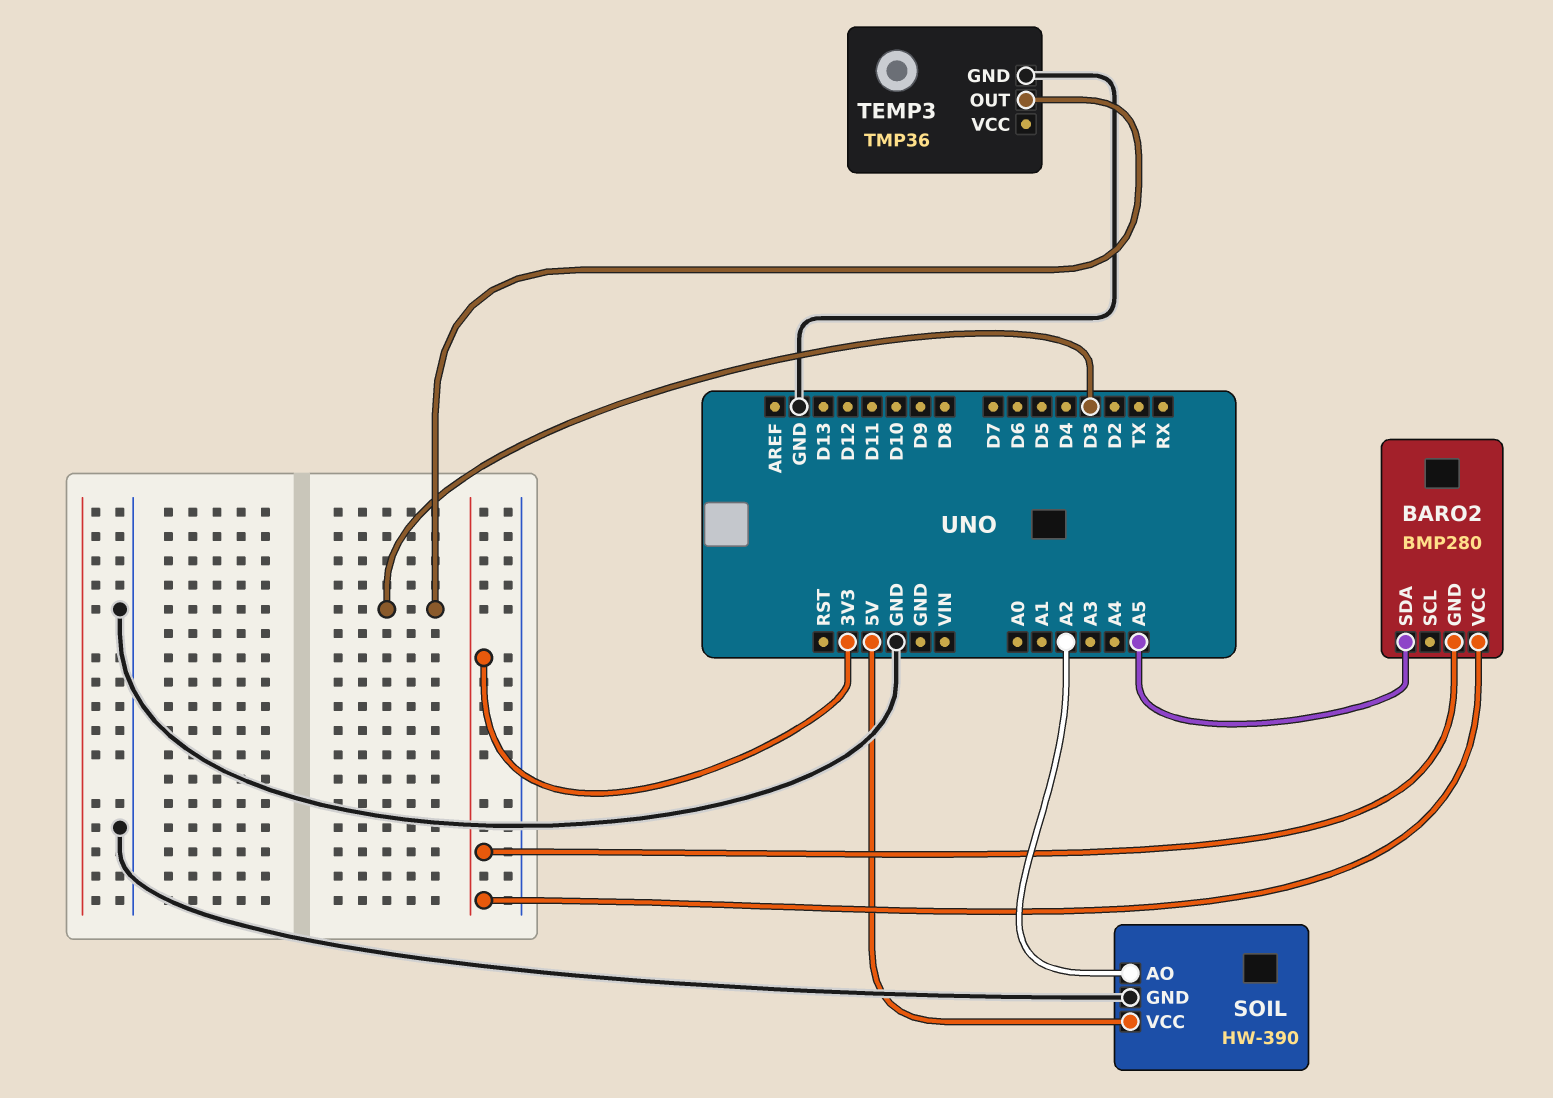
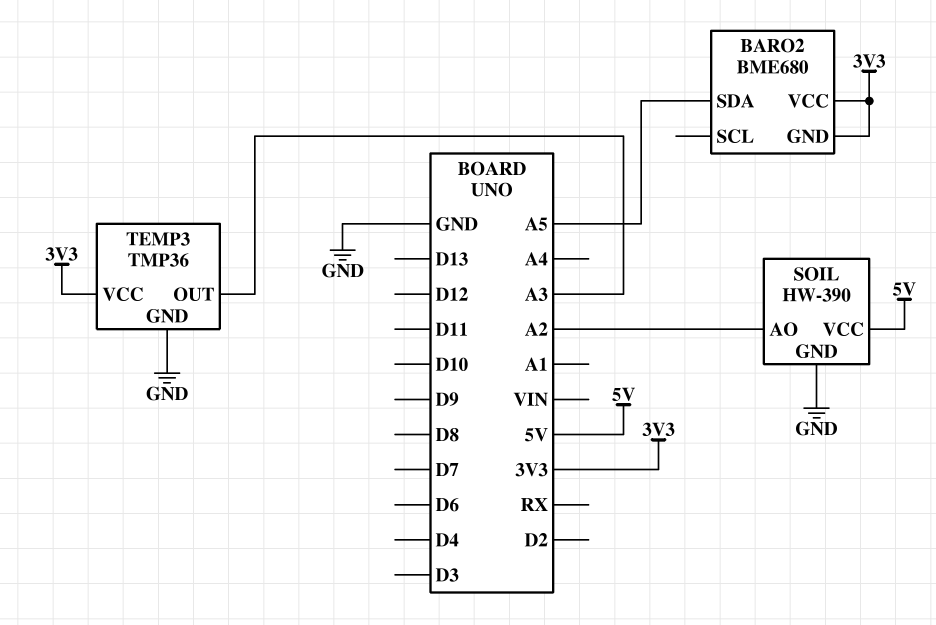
BARO2: BMP280 -> BME680
TEMP3 pin OUT: D3 -> A3
TEMP3 pin VCC: none -> 3V3

